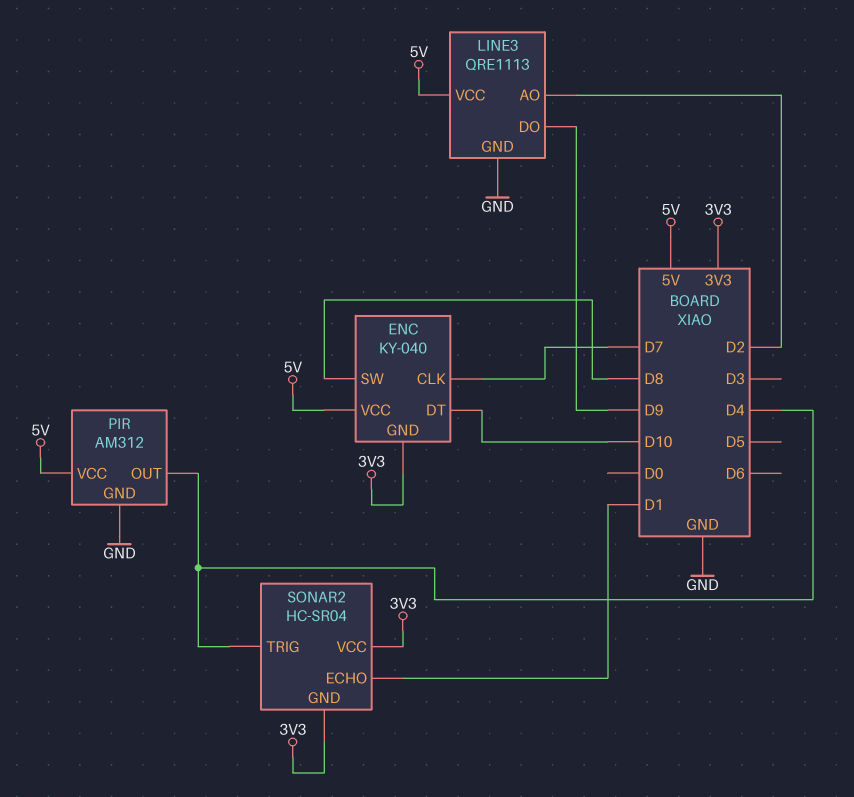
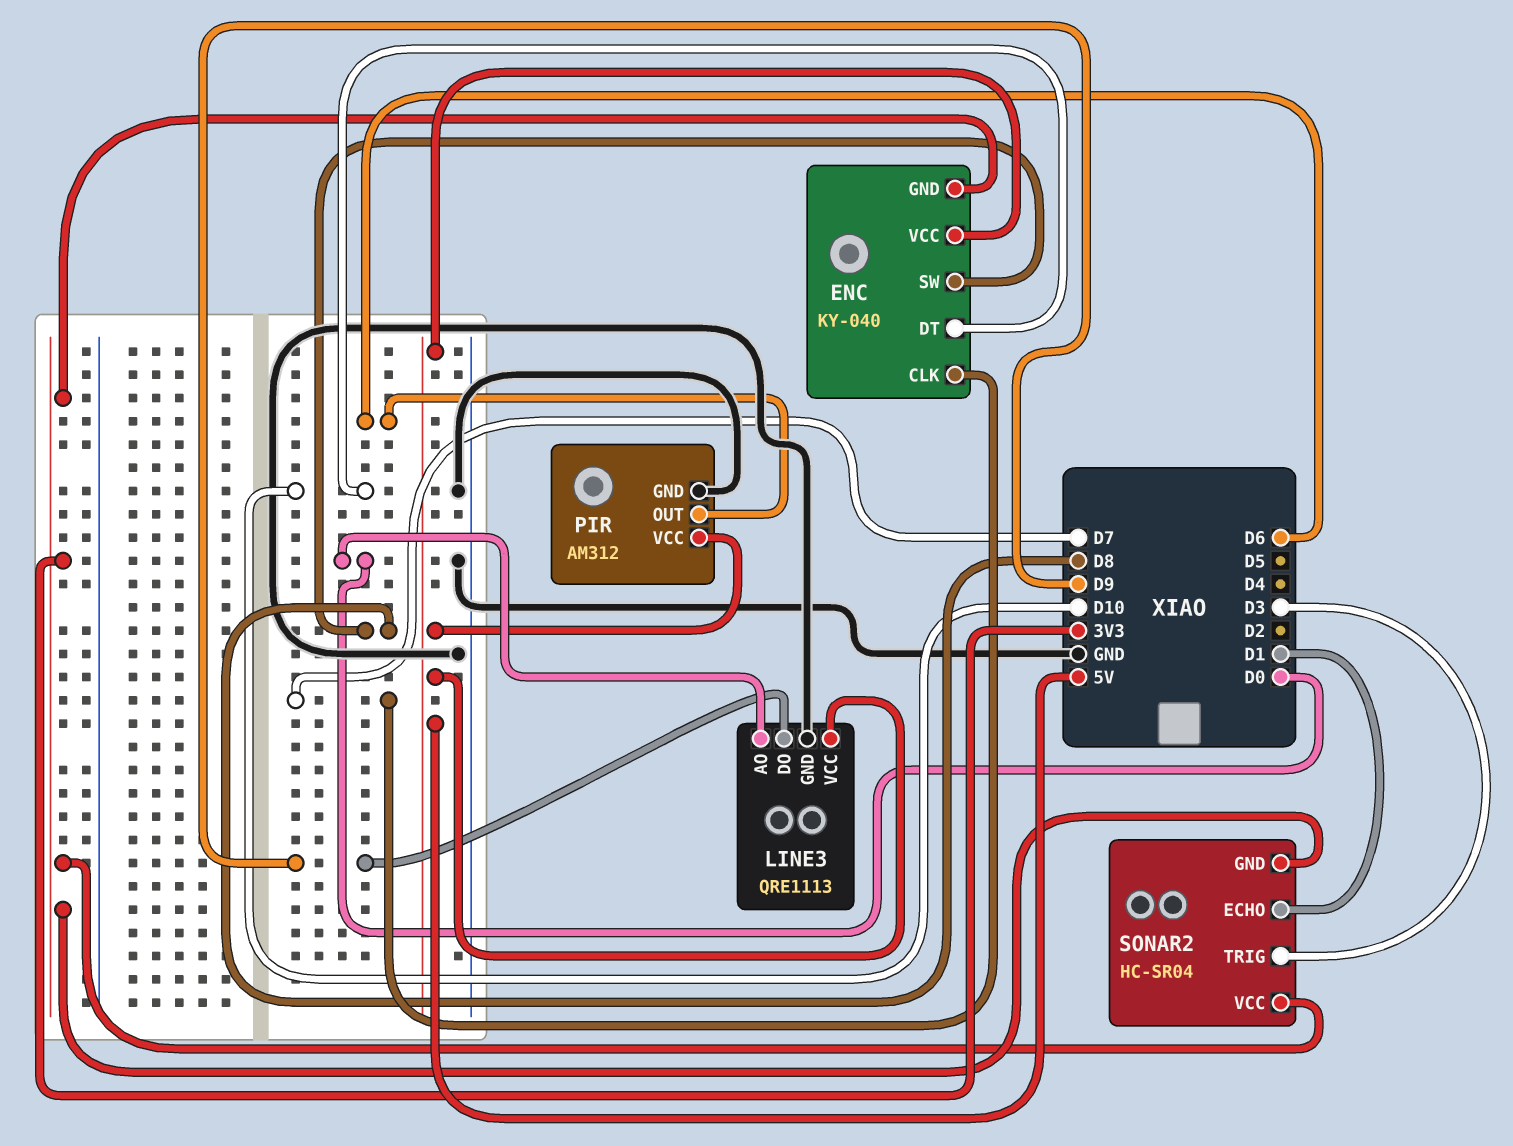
LINE3 pin AO: D2 -> D0
PIR pin OUT: D4 -> D6
SONAR2 pin TRIG: D4 -> D3

